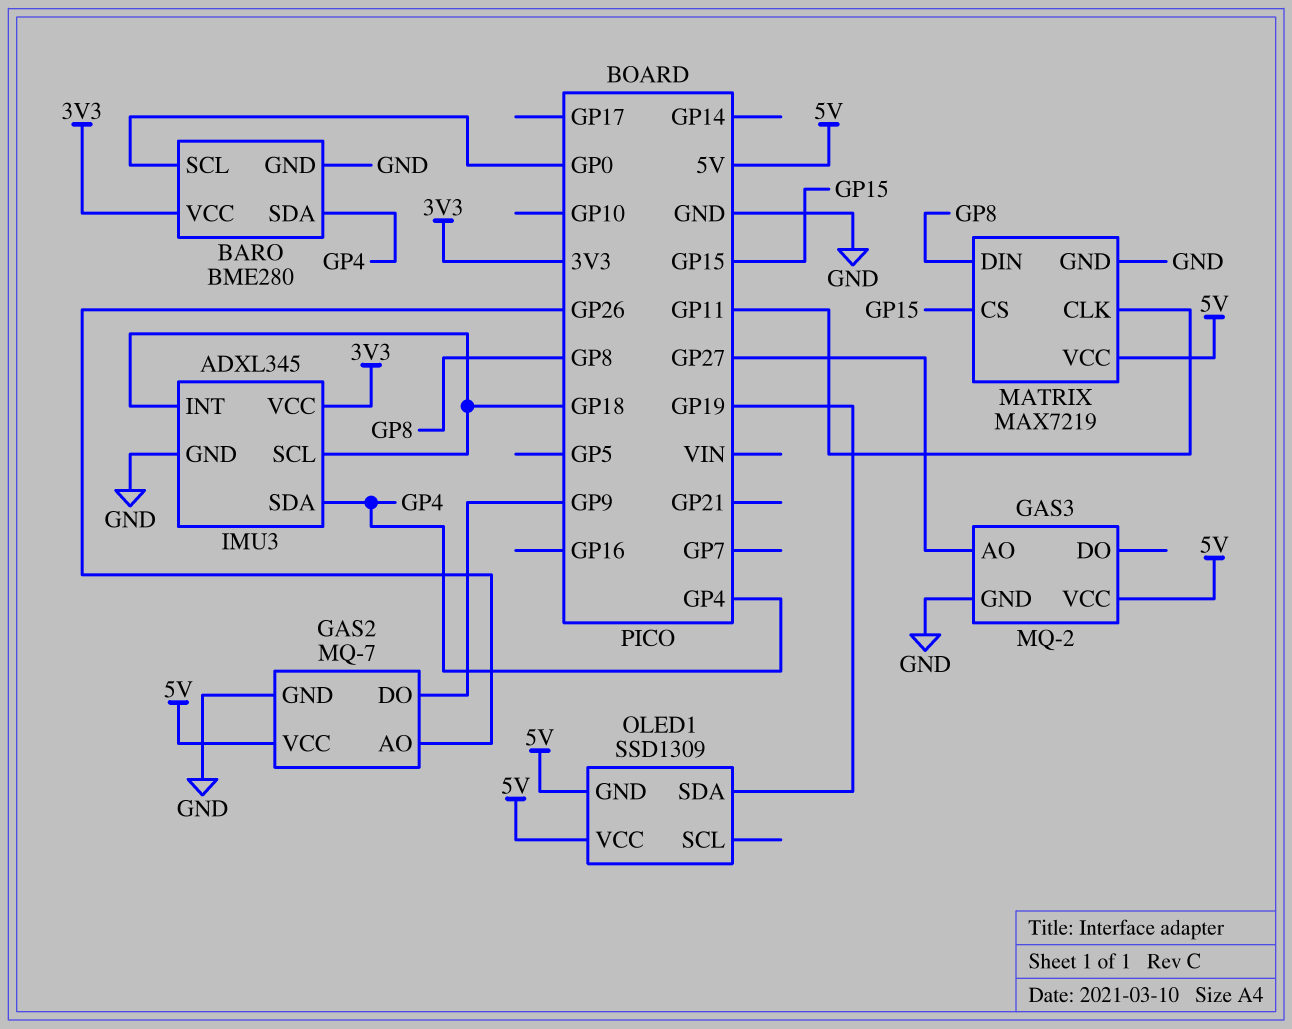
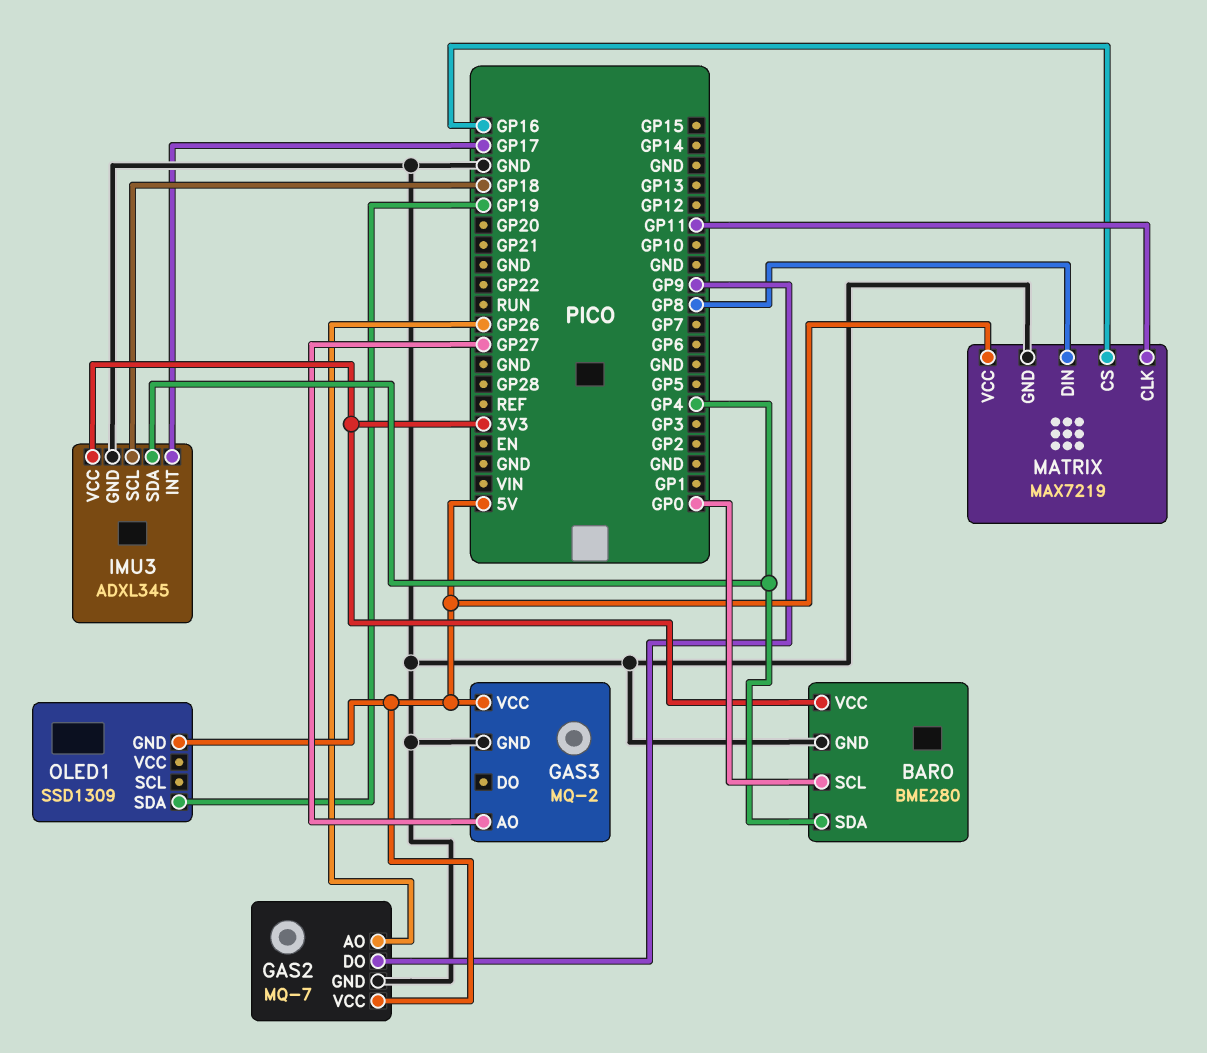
IMU3 pin INT: GP18 -> GP17
MATRIX pin CS: GP15 -> GP16
OLED1 pin VCC: 5V -> none

